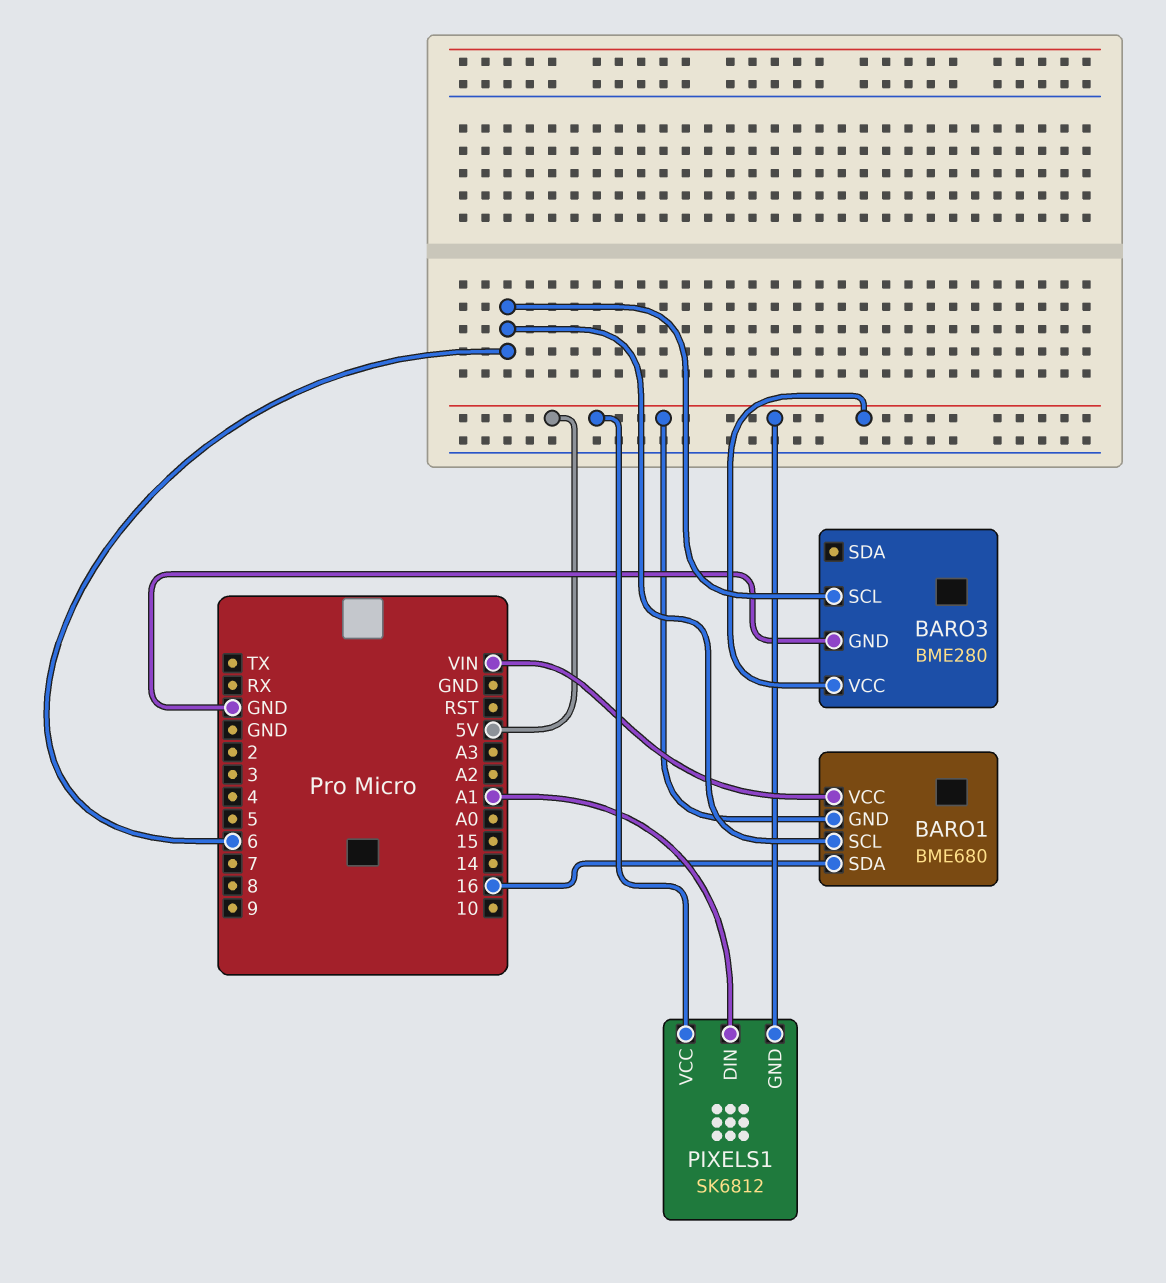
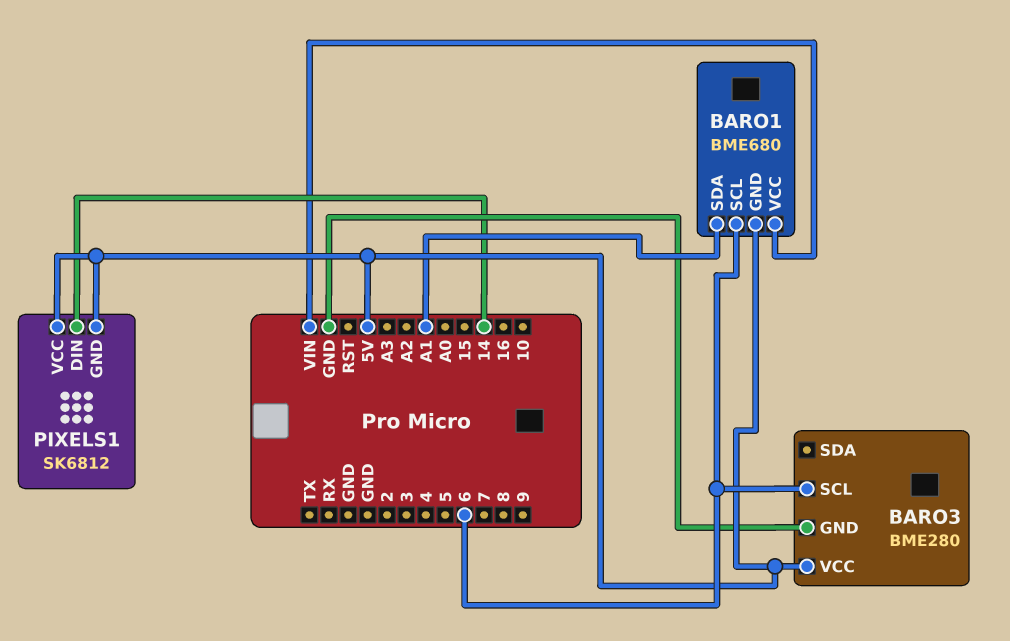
BARO1 pin SDA: 16 -> A1
PIXELS1 pin DIN: A1 -> 14

